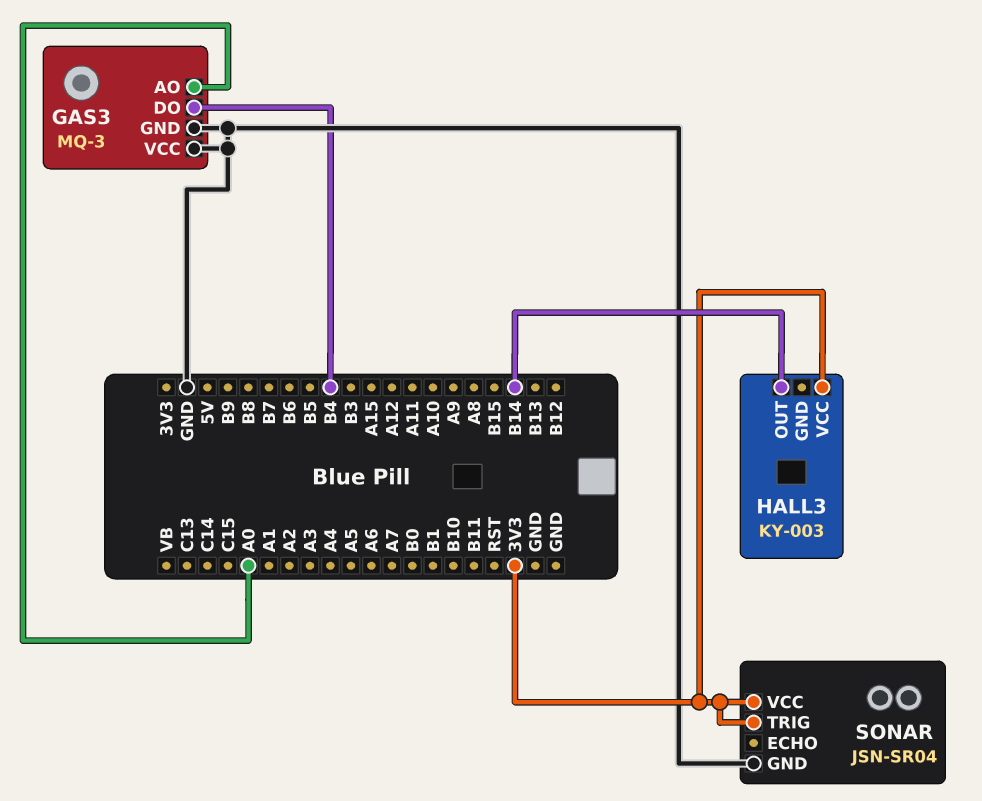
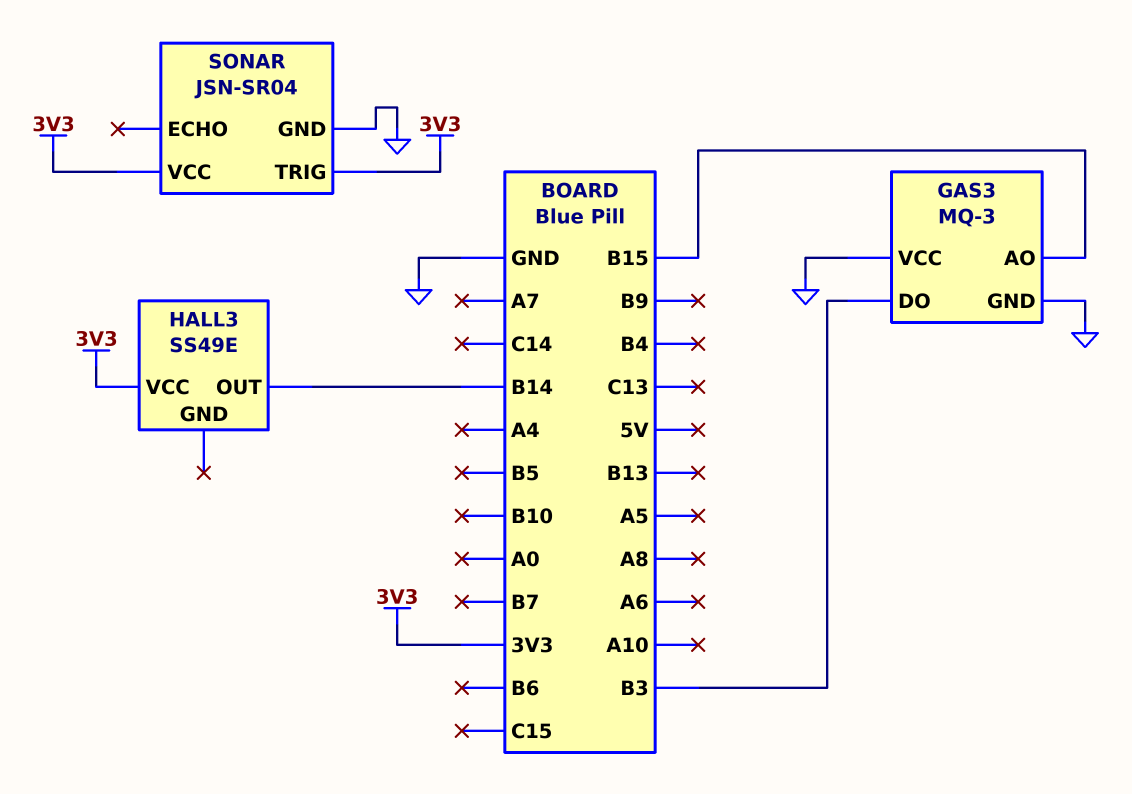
GAS3 pin AO: A0 -> B15
GAS3 pin DO: B4 -> B3
HALL3: KY-003 -> SS49E

